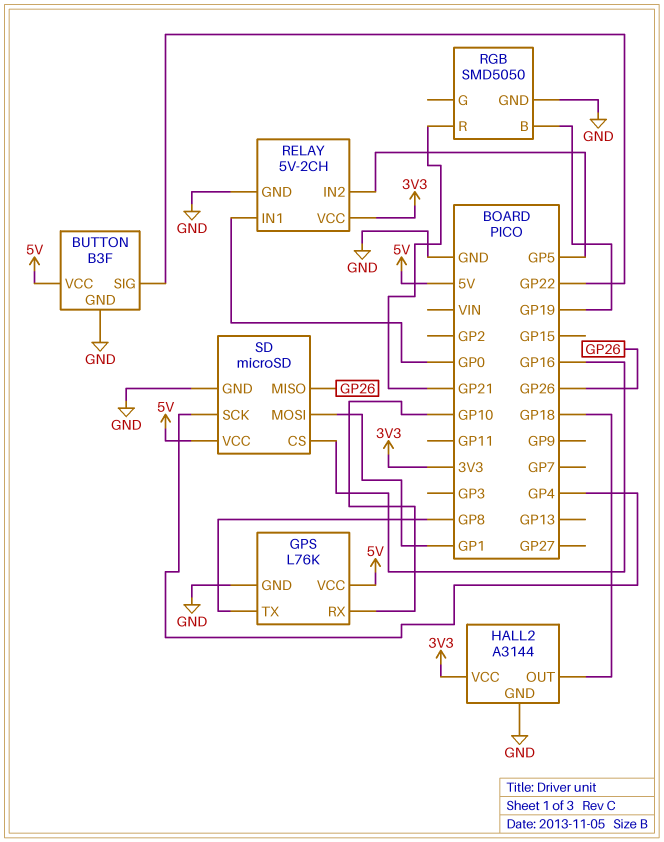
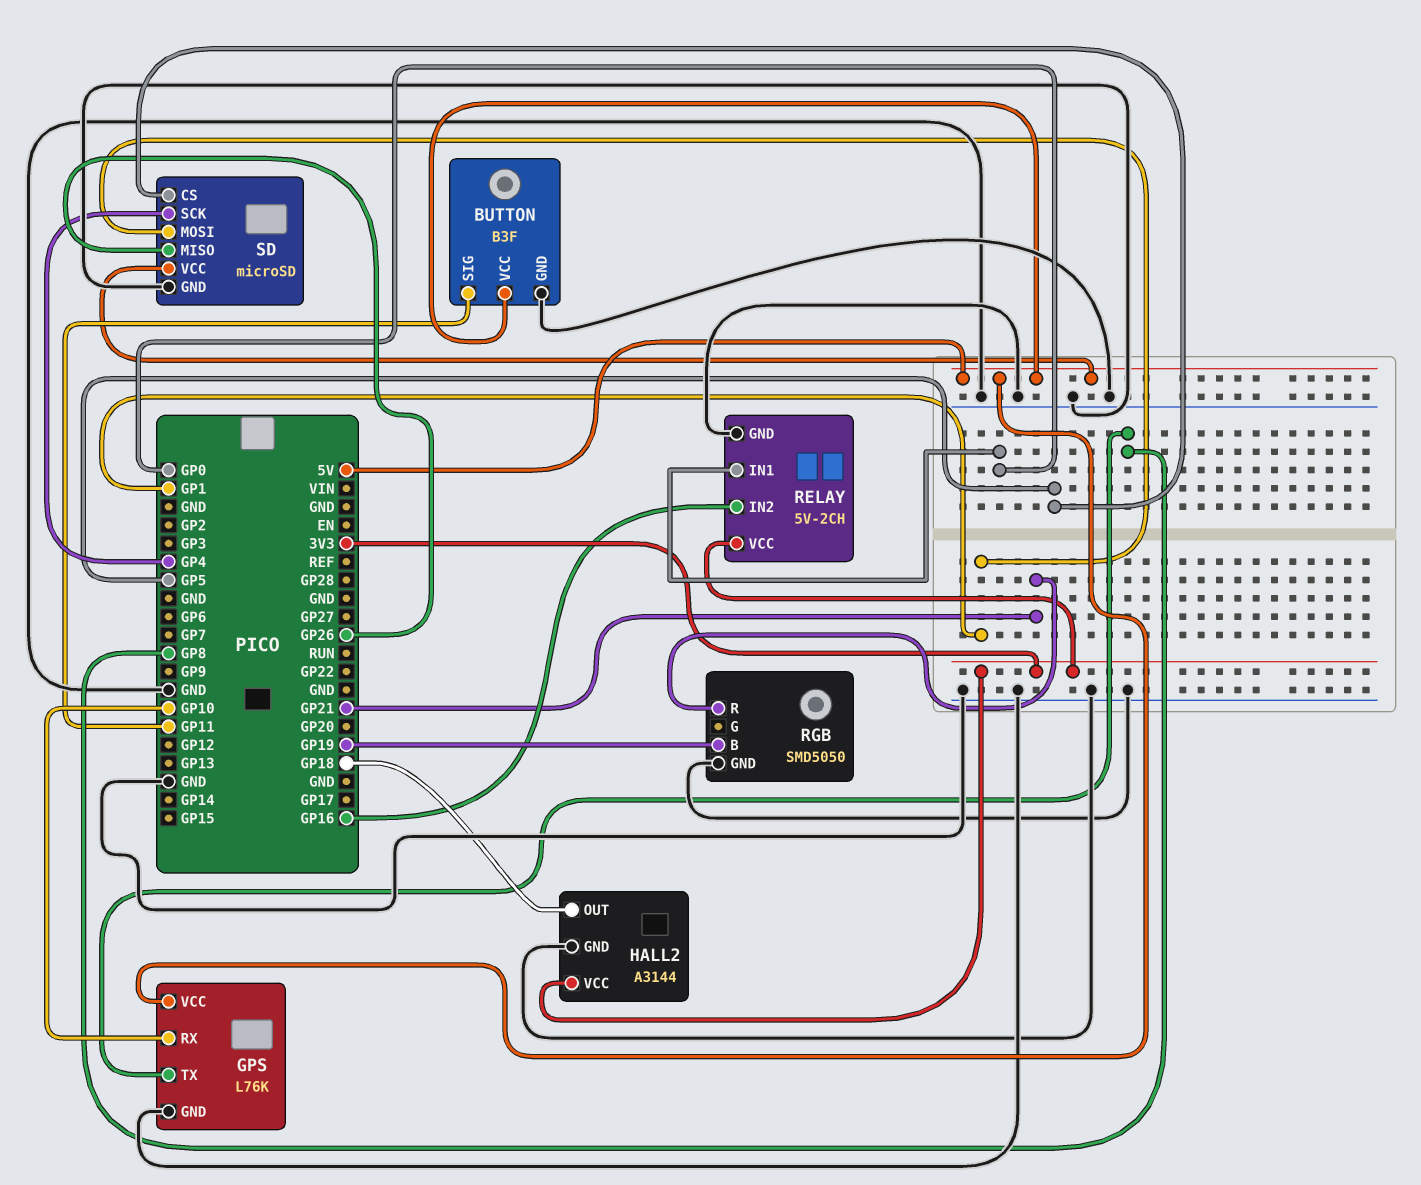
BUTTON pin SIG: GP22 -> GP11
RELAY pin IN2: GP5 -> GP16
SD pin CS: GP16 -> GP5

